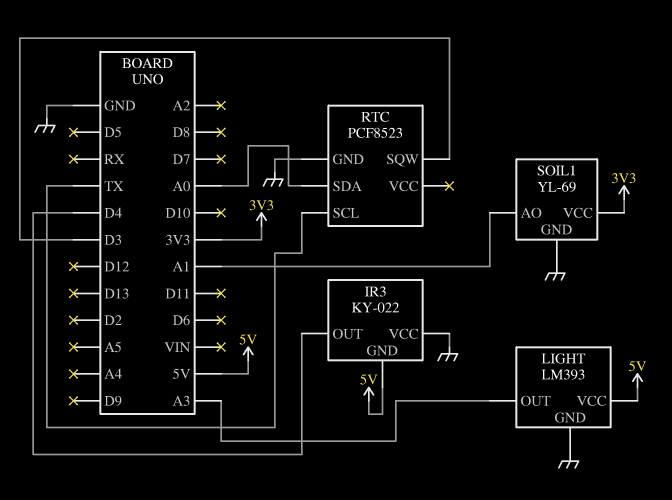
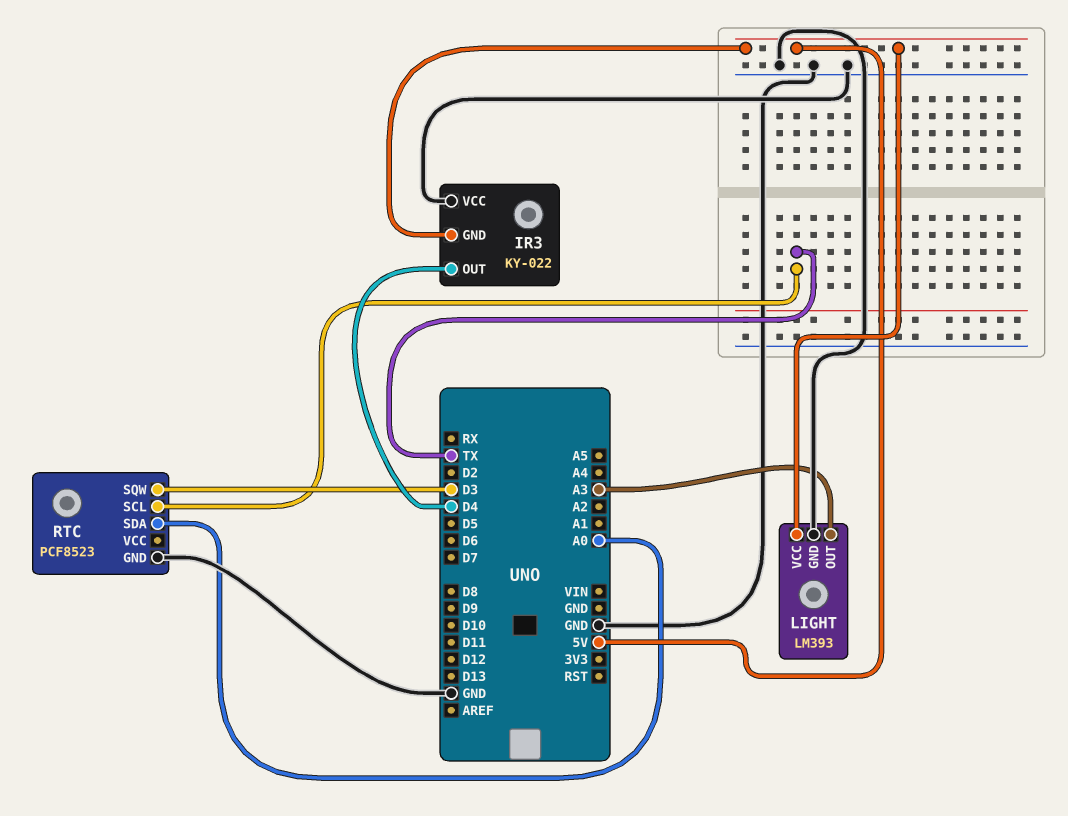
SOIL1: YL-69 -> none
SOIL1 pin AO: A1 -> none
SOIL1 pin GND: GND -> none
SOIL1 pin VCC: 3V3 -> none

